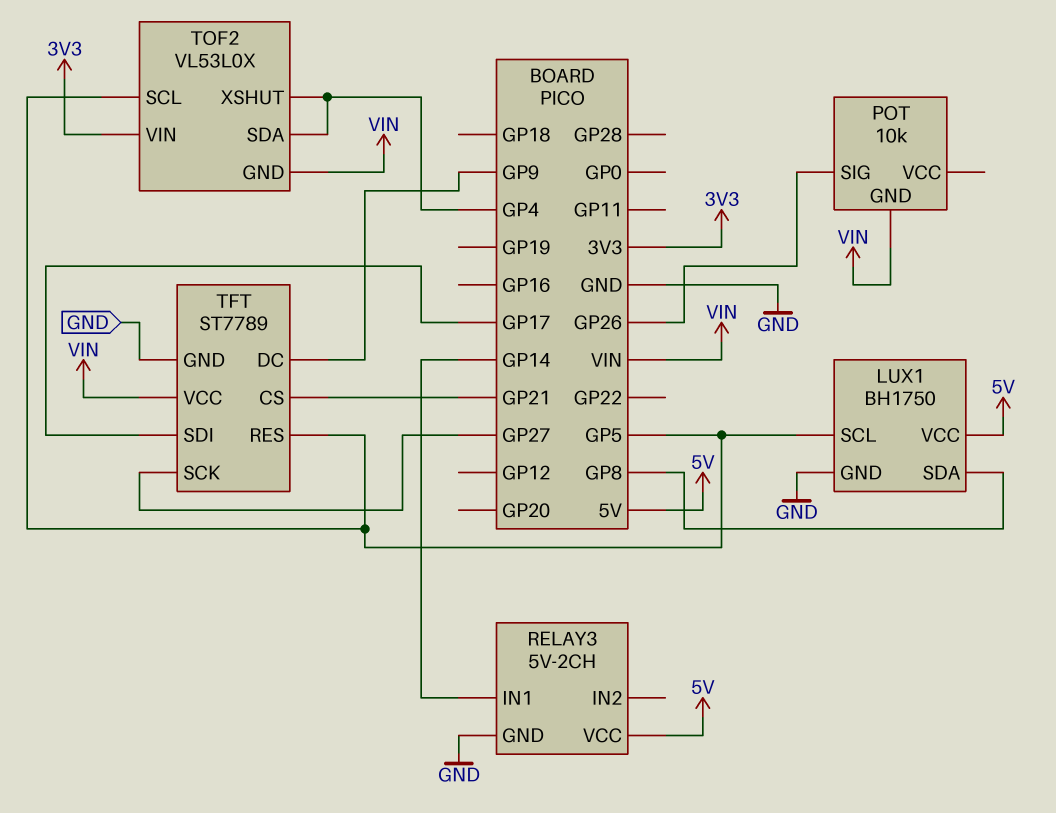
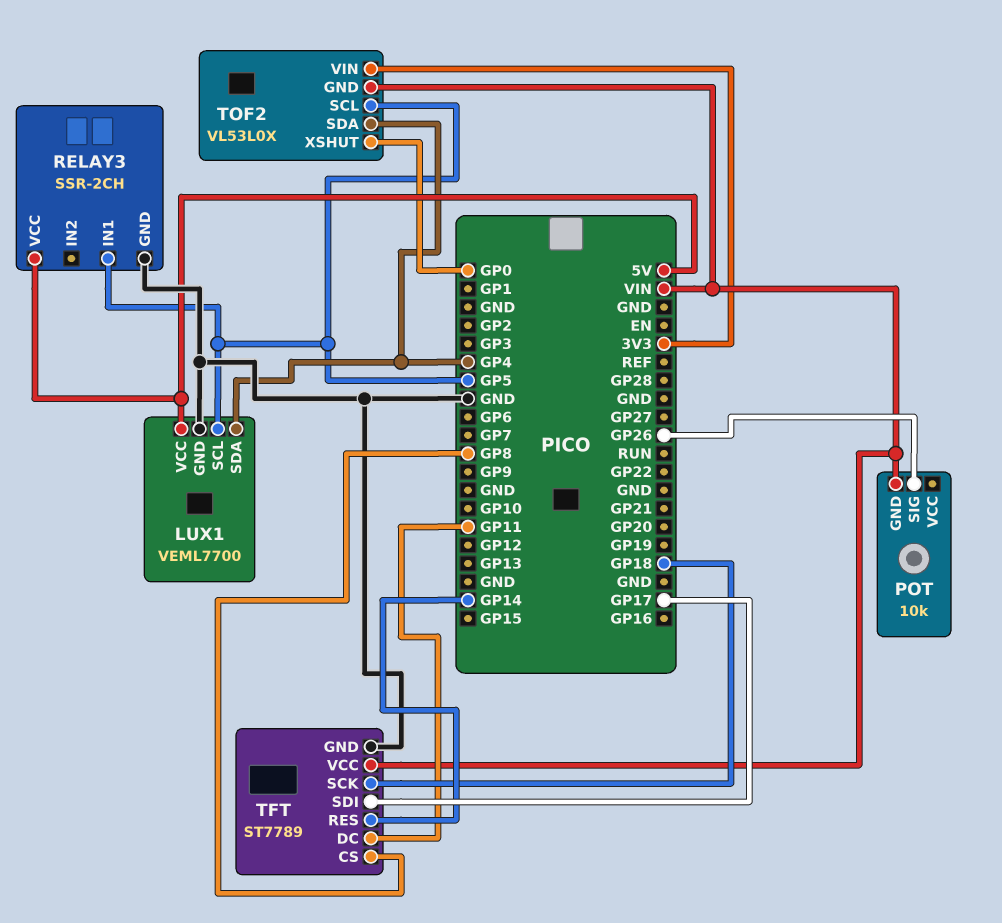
LUX1: BH1750 -> VEML7700
LUX1 pin SDA: GP8 -> GP4
RELAY3: 5V-2CH -> SSR-2CH
RELAY3 pin IN1: GP14 -> GP5
TFT pin CS: GP21 -> GP8
TFT pin DC: GP9 -> GP11
TFT pin RES: GP5 -> GP14
TFT pin SCK: GP27 -> GP18
TOF2 pin XSHUT: GP4 -> GP0

